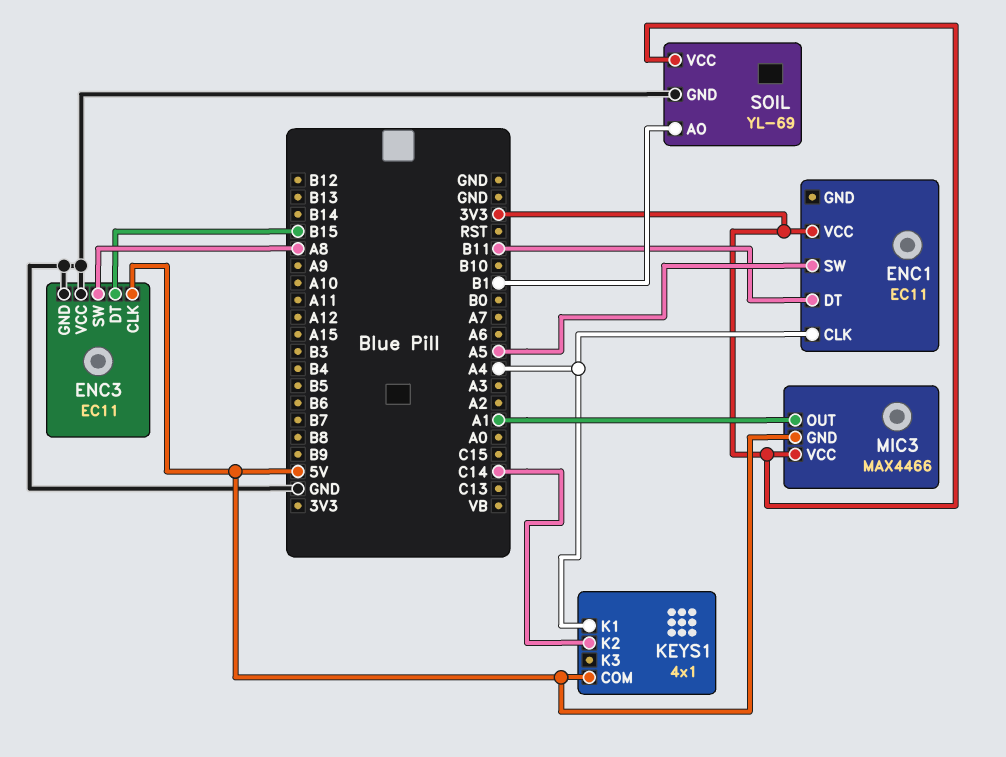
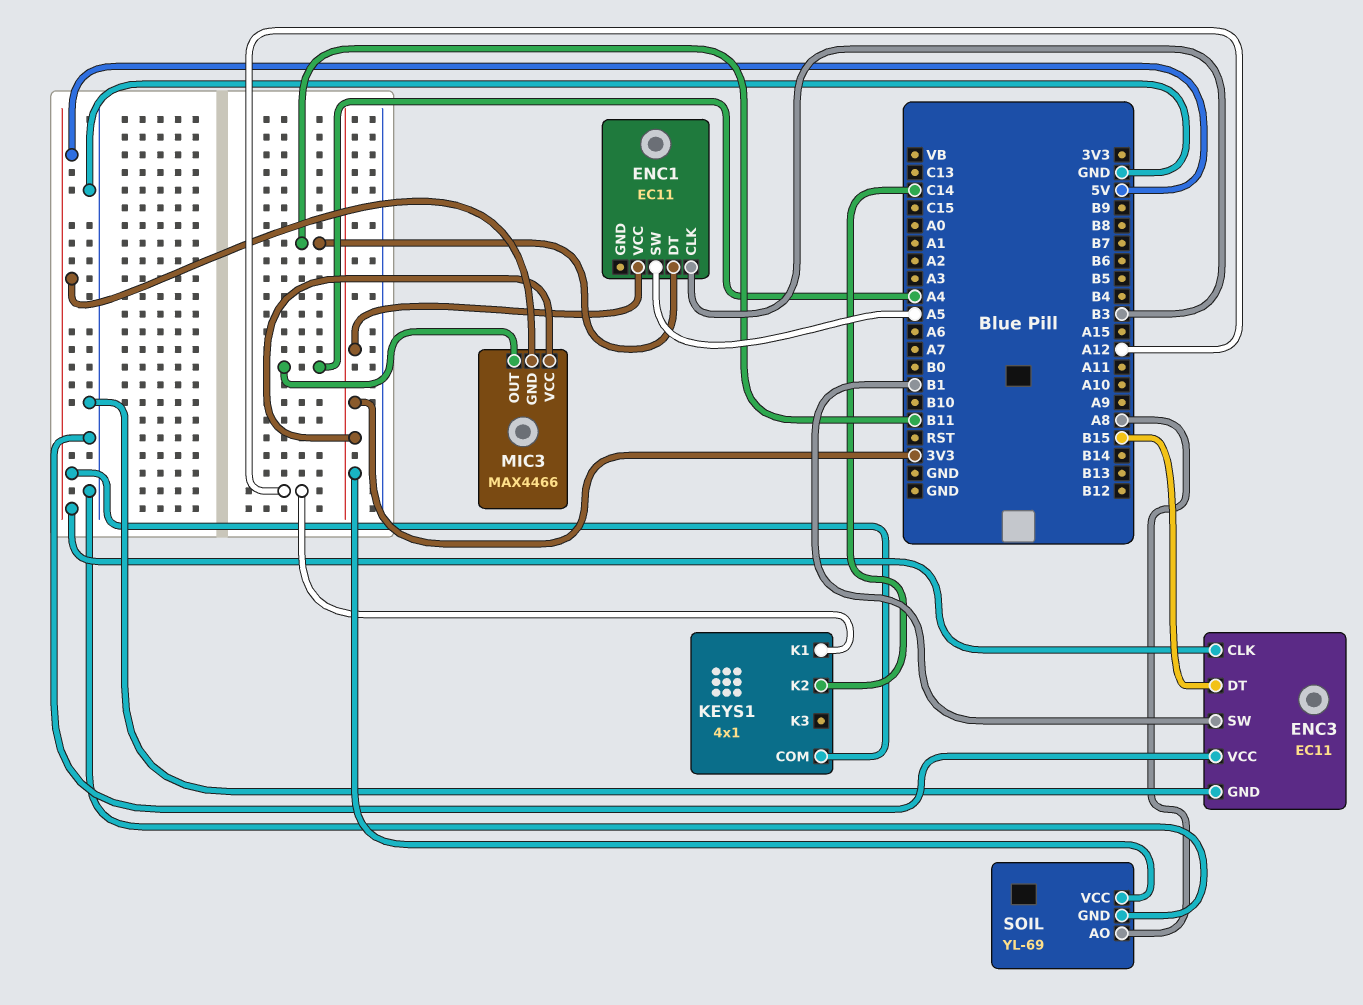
ENC1 pin CLK: A4 -> B3
ENC3 pin SW: A8 -> B1
KEYS1 pin K1: A4 -> A12
MIC3 pin OUT: A1 -> A4
SOIL pin AO: B1 -> A8

